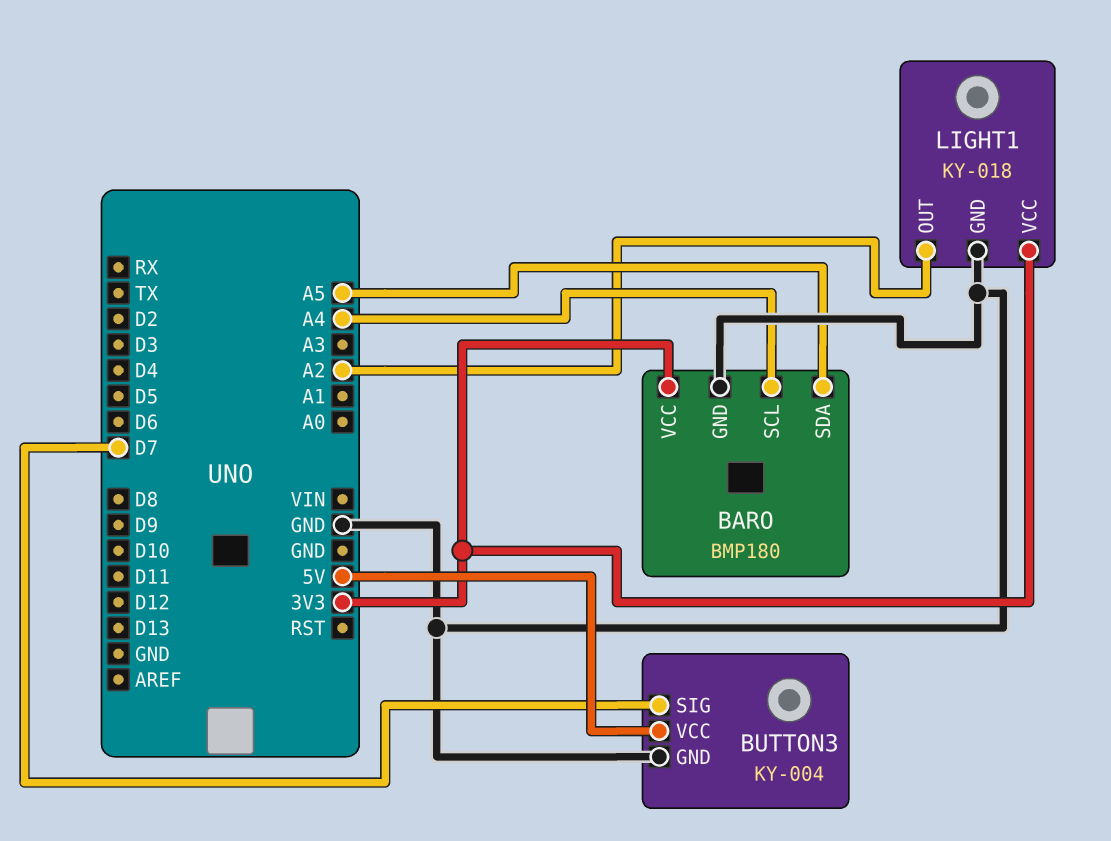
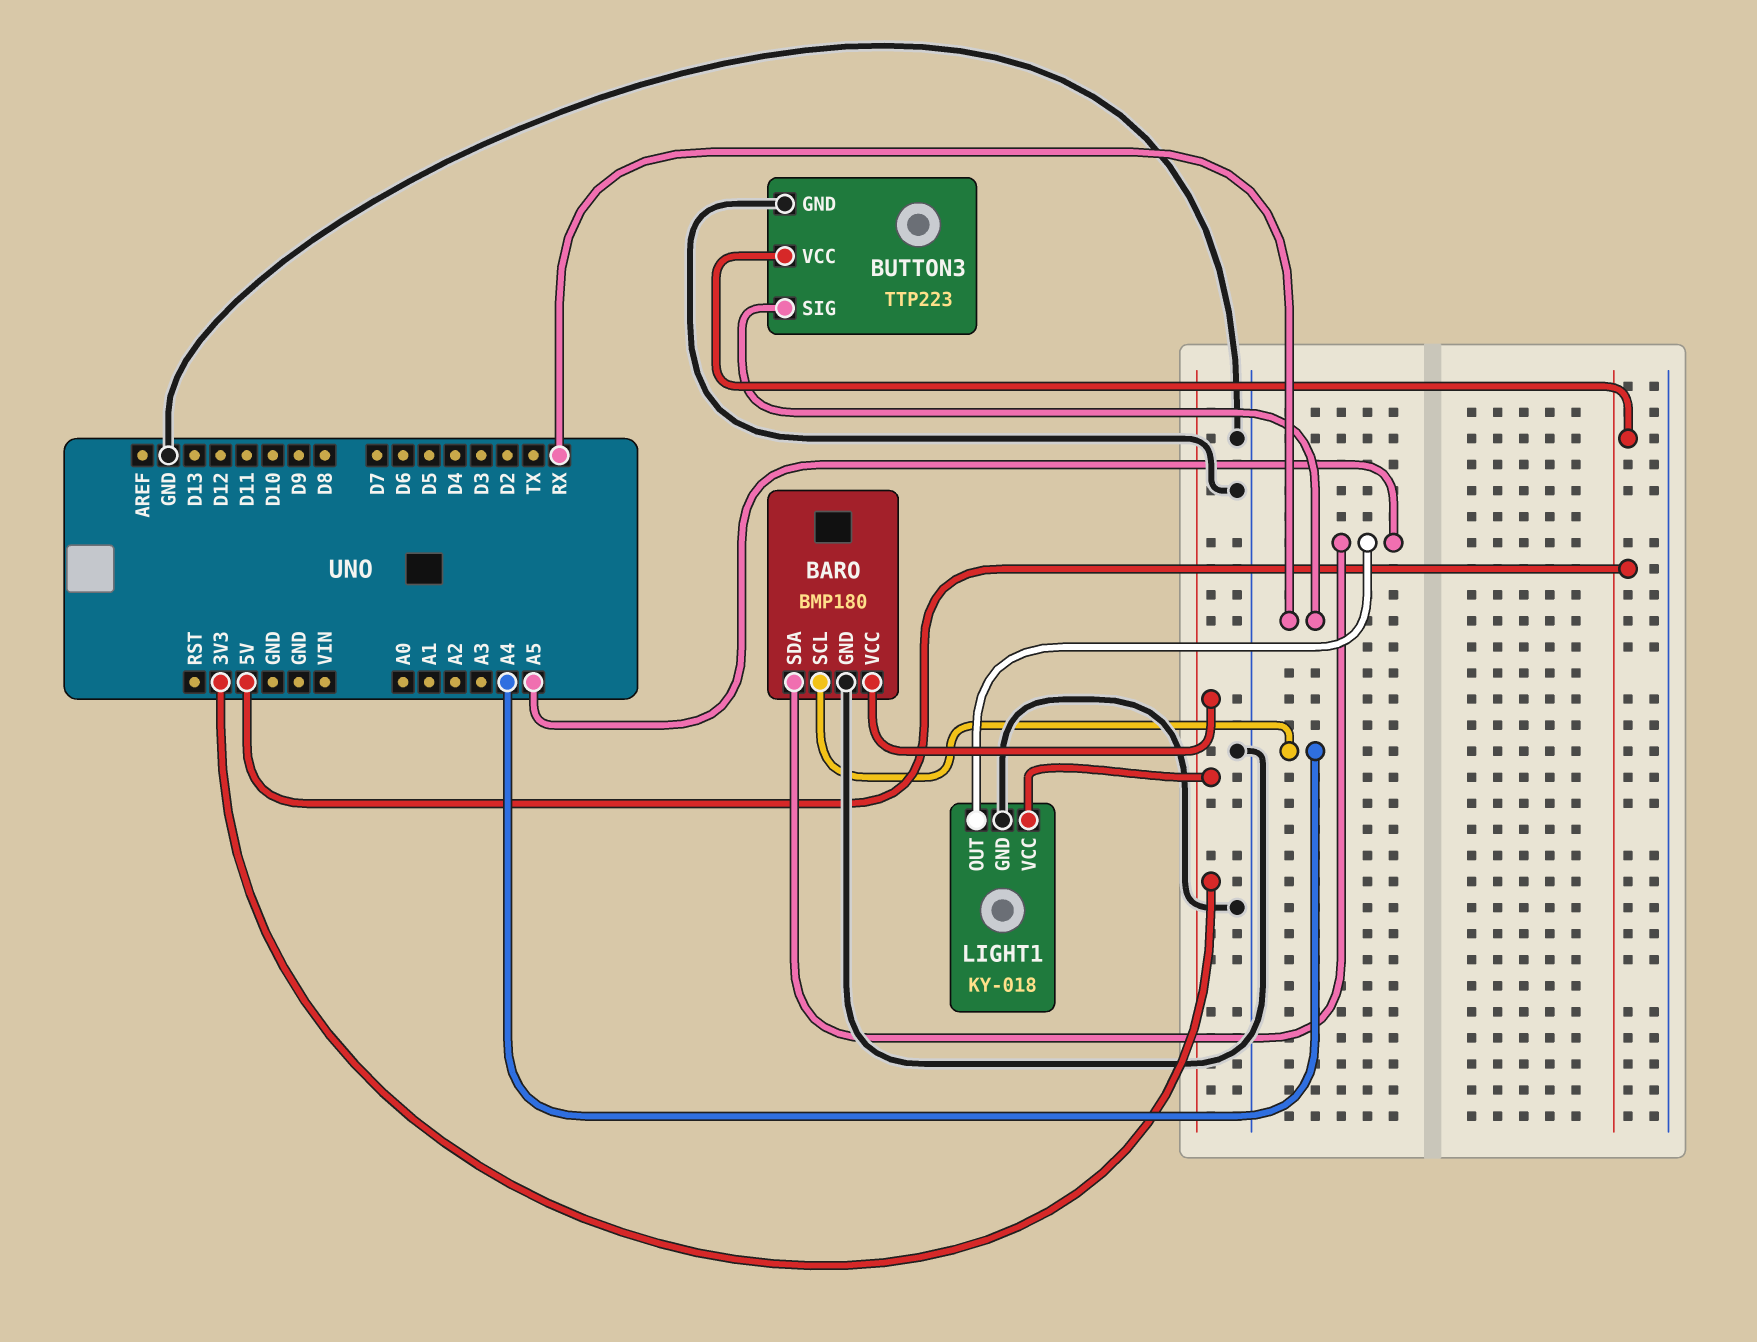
BUTTON3: KY-004 -> TTP223
BUTTON3 pin SIG: D7 -> RX
LIGHT1 pin OUT: A2 -> A5

